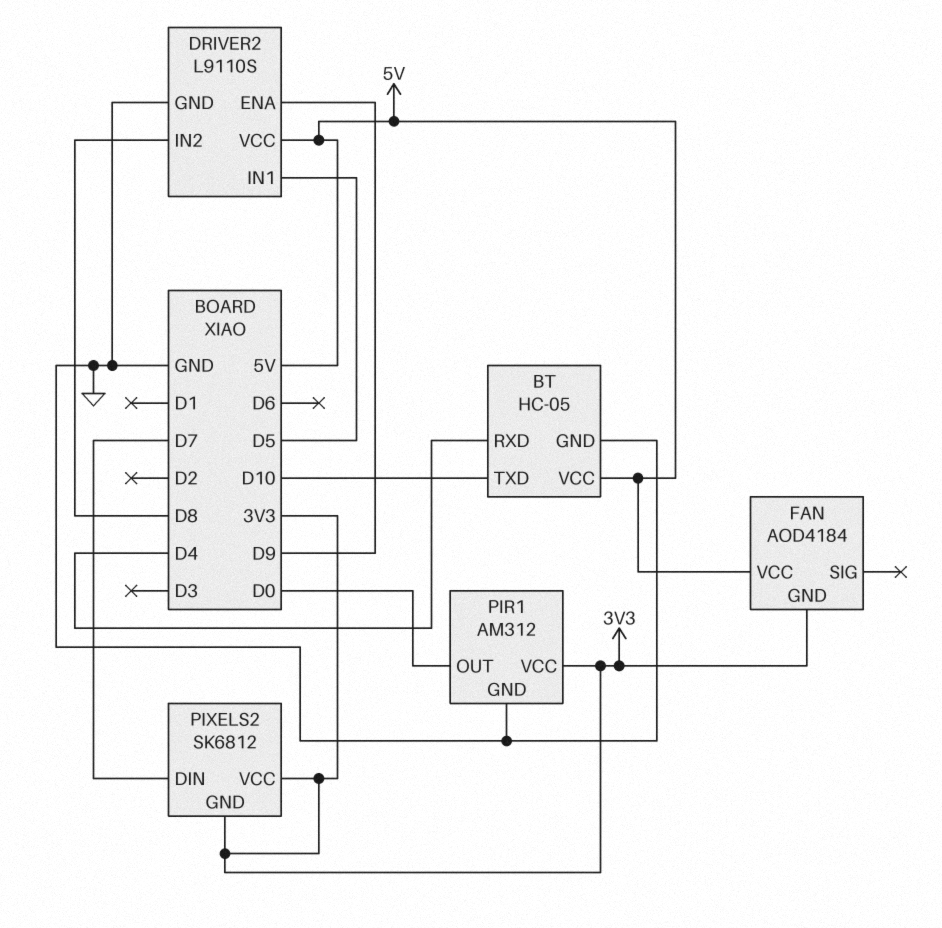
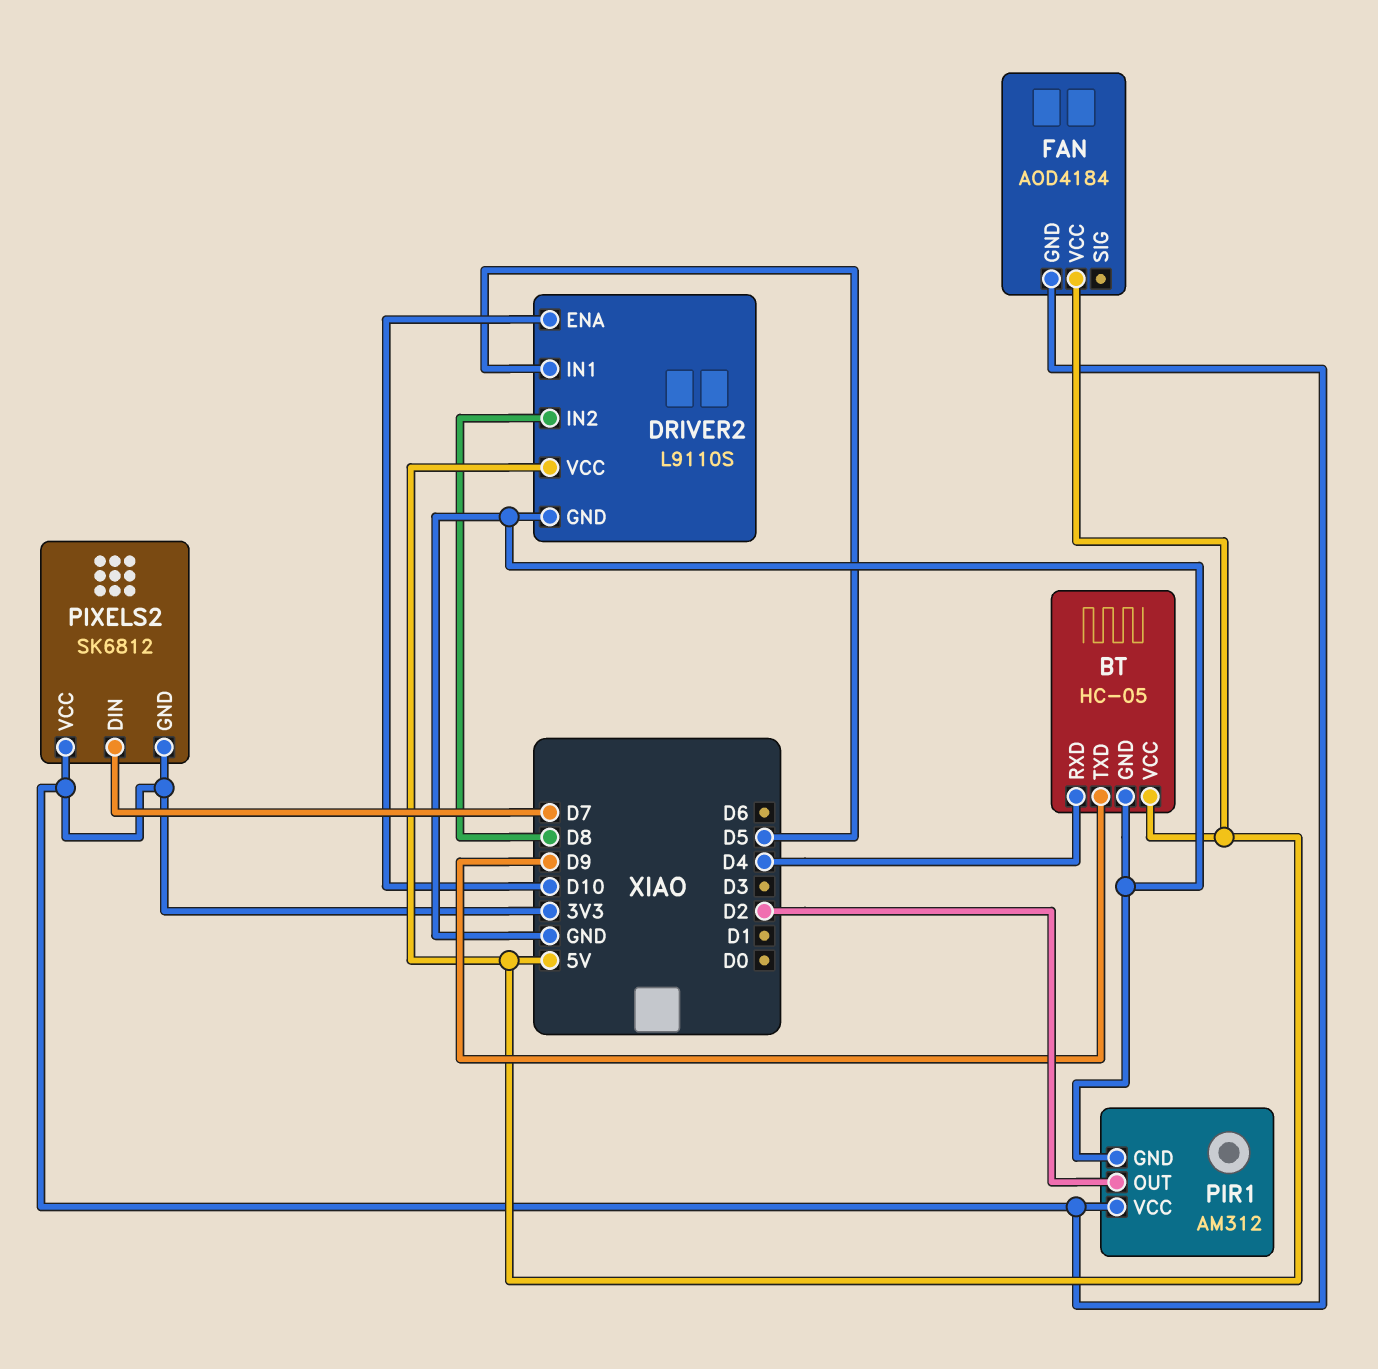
BT pin TXD: D10 -> D9
DRIVER2 pin ENA: D9 -> D10
PIR1 pin OUT: D0 -> D2

